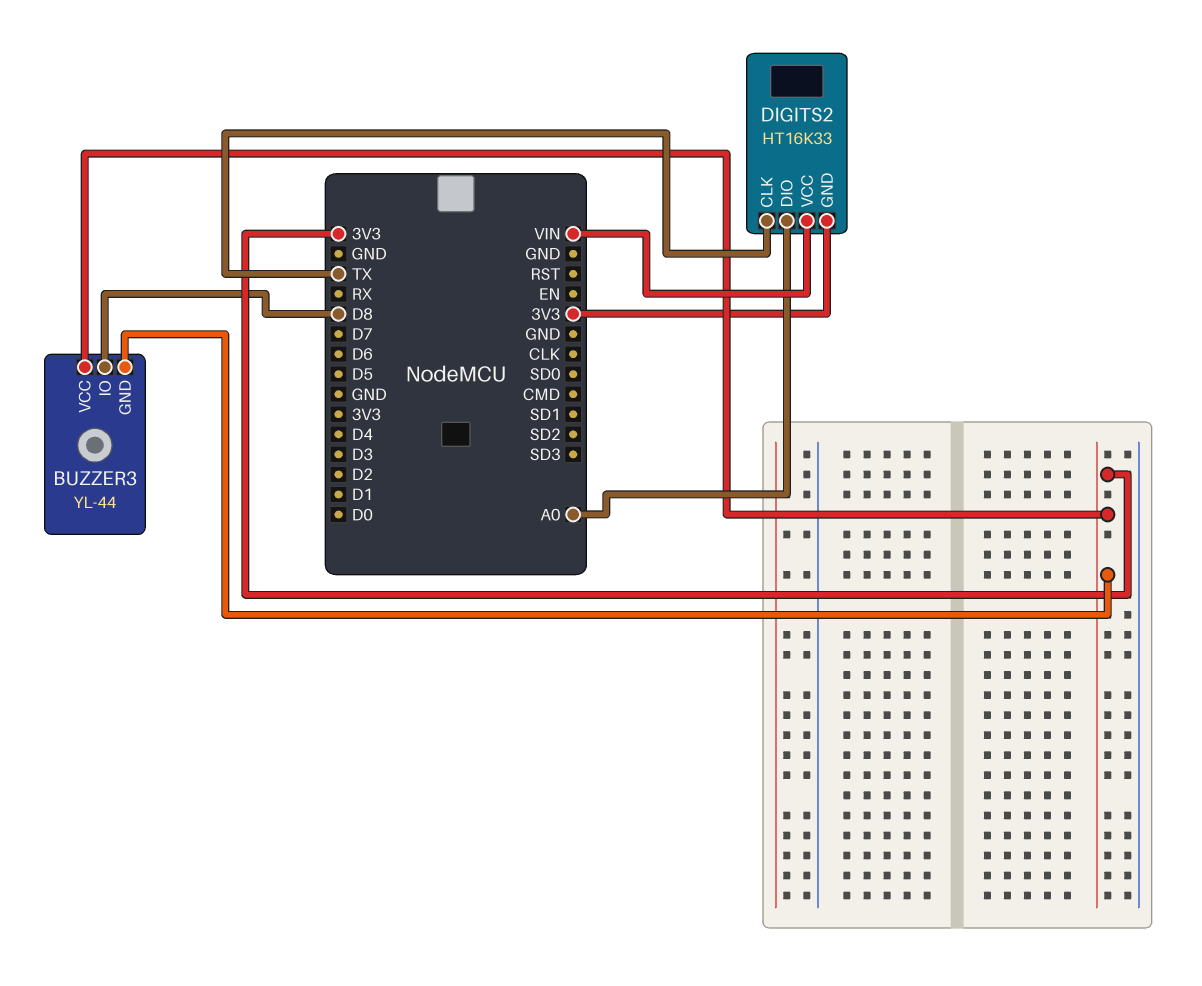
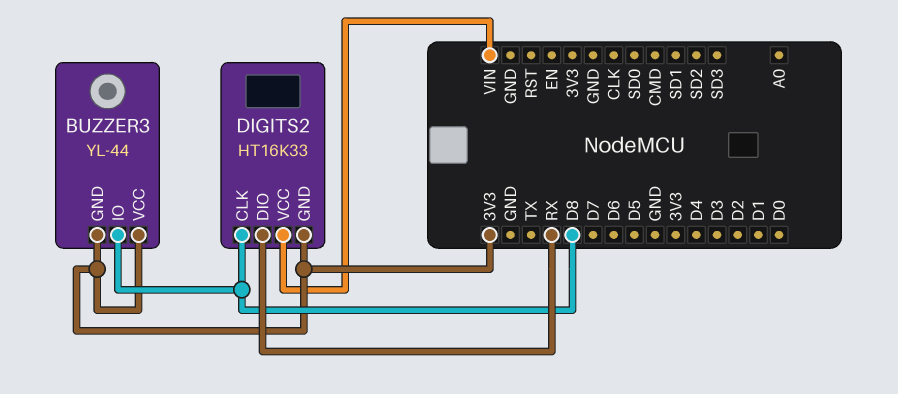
DIGITS2 pin CLK: TX -> D8
DIGITS2 pin DIO: A0 -> RX

